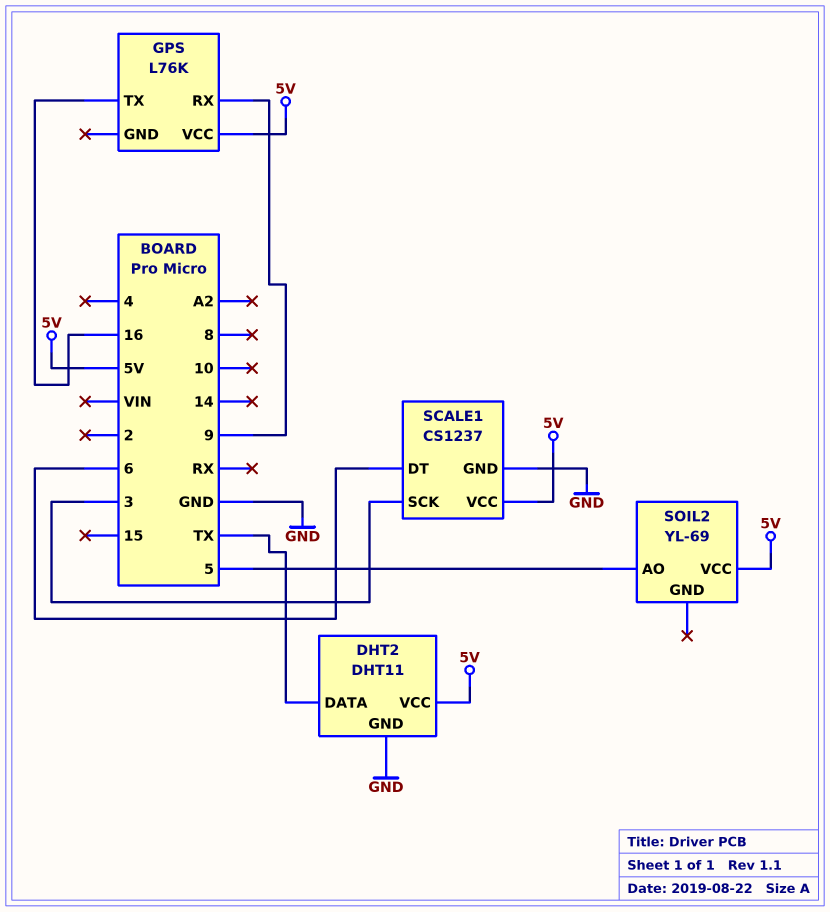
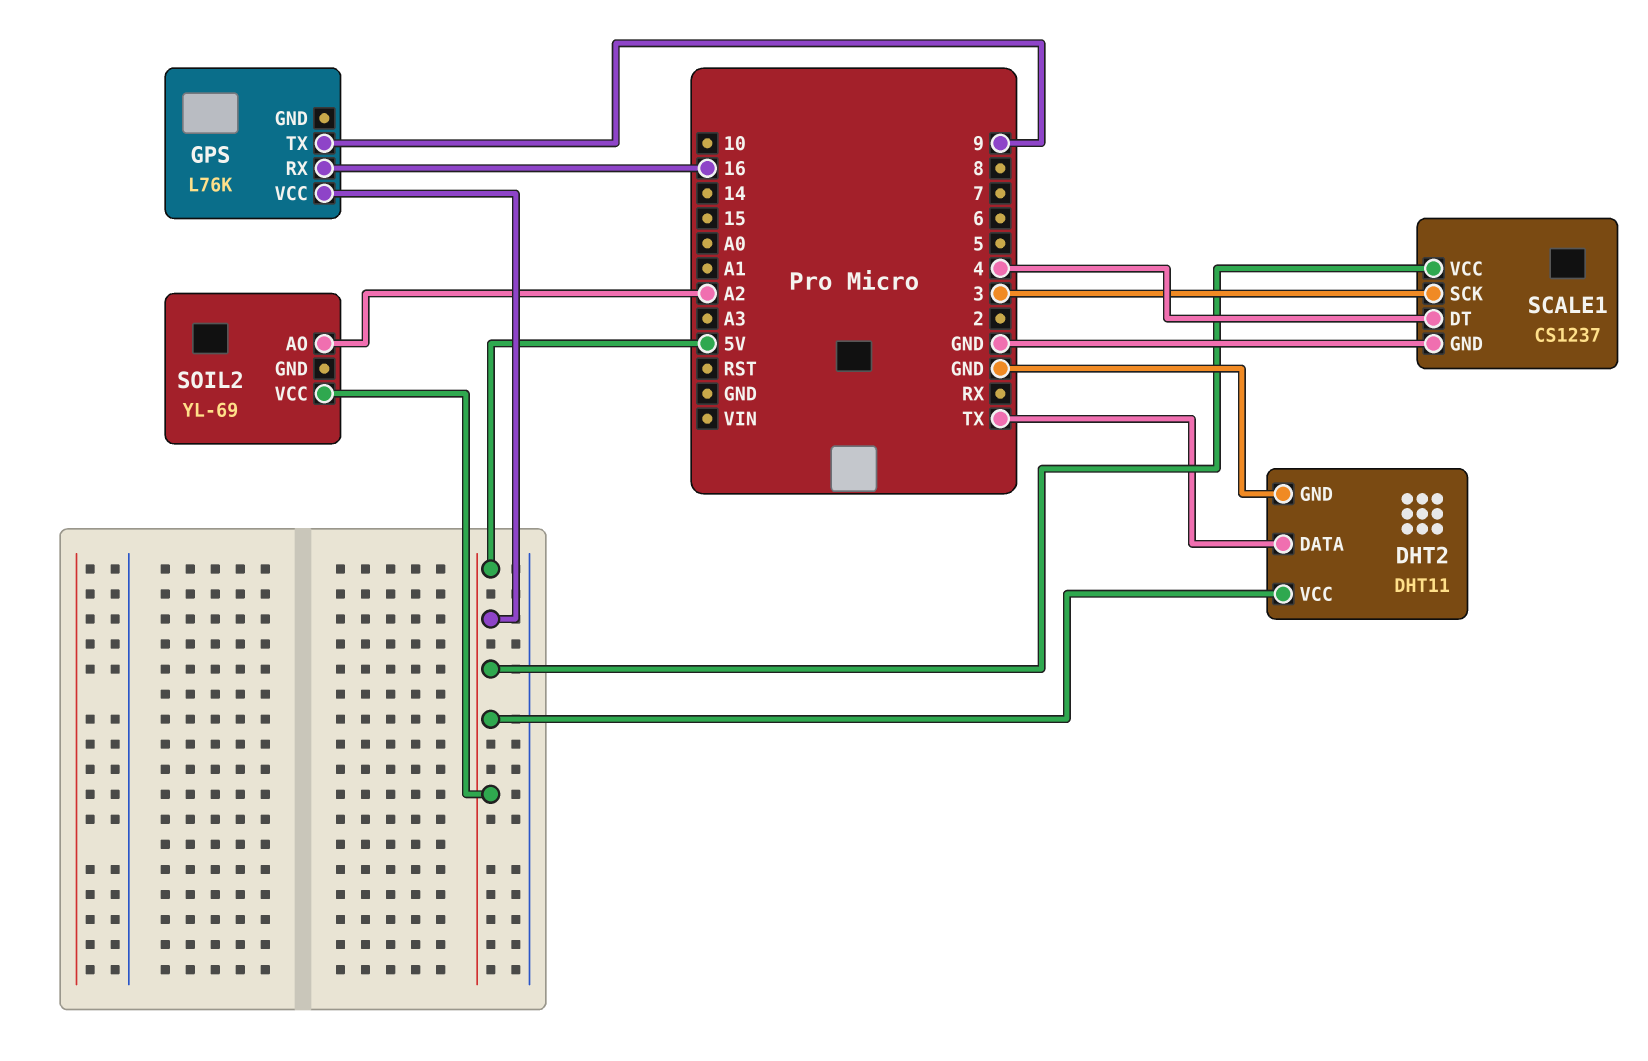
GPS pin RX: 9 -> 16
GPS pin TX: 16 -> 9
SCALE1 pin DT: 6 -> 4
SOIL2 pin AO: 5 -> A2

